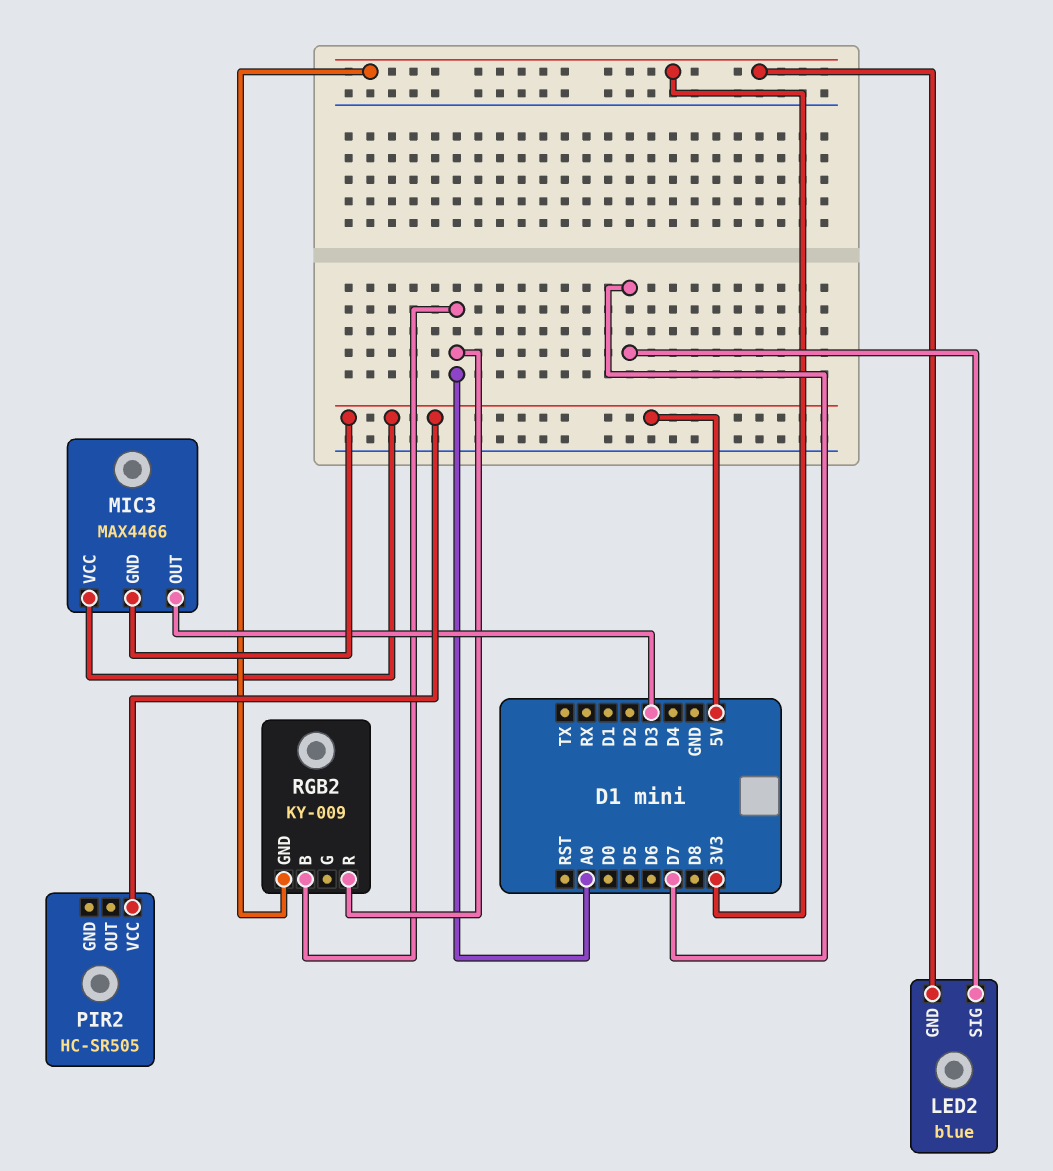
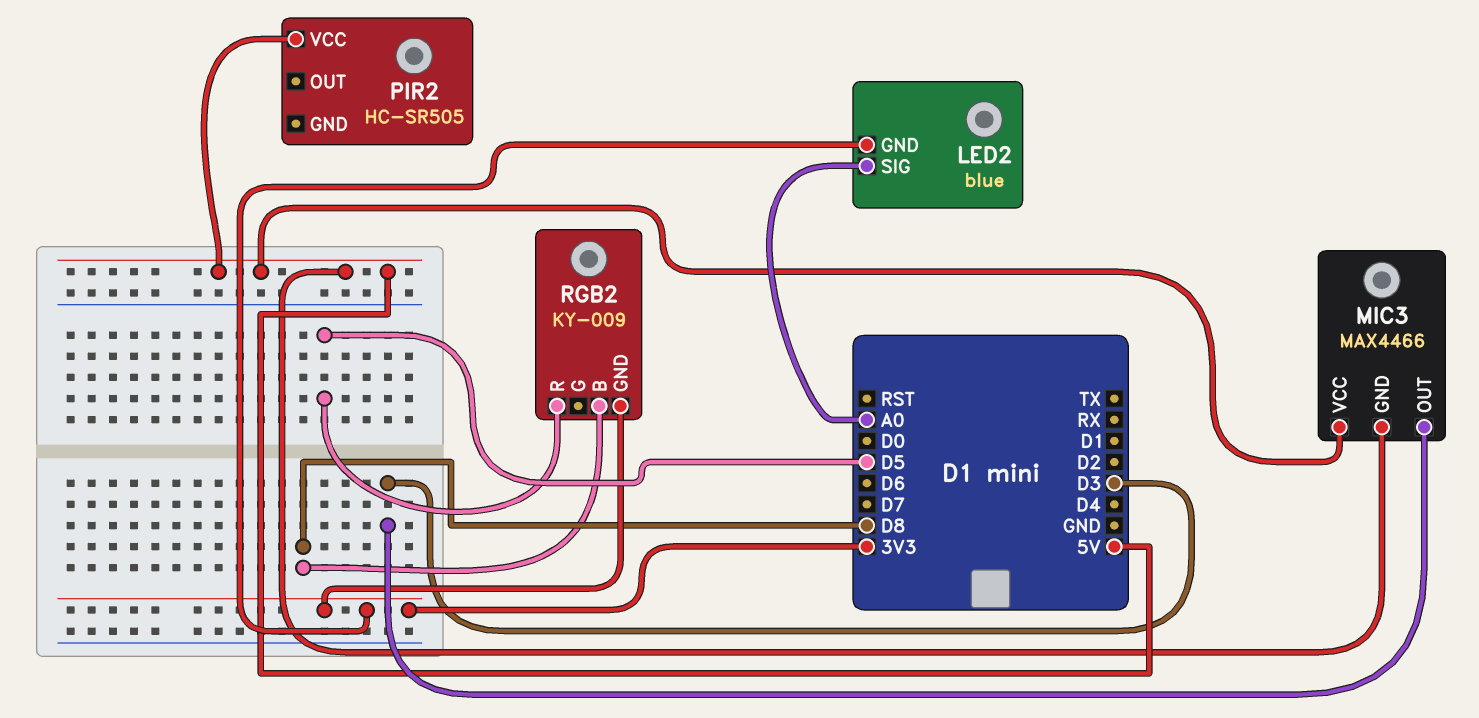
LED2 pin SIG: D7 -> A0
RGB2 pin B: A0 -> D8
RGB2 pin R: A0 -> D5

